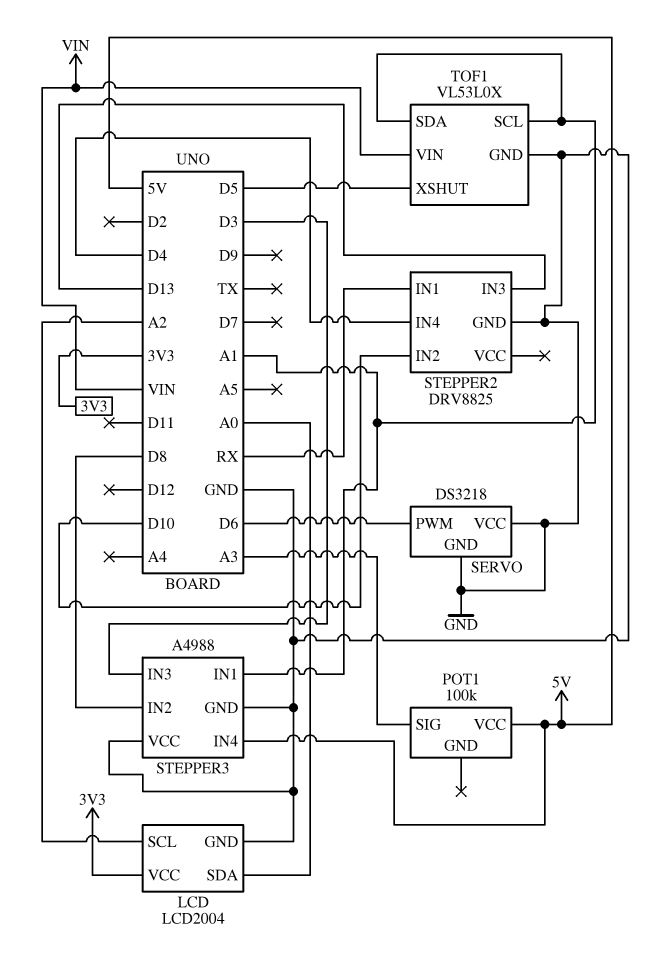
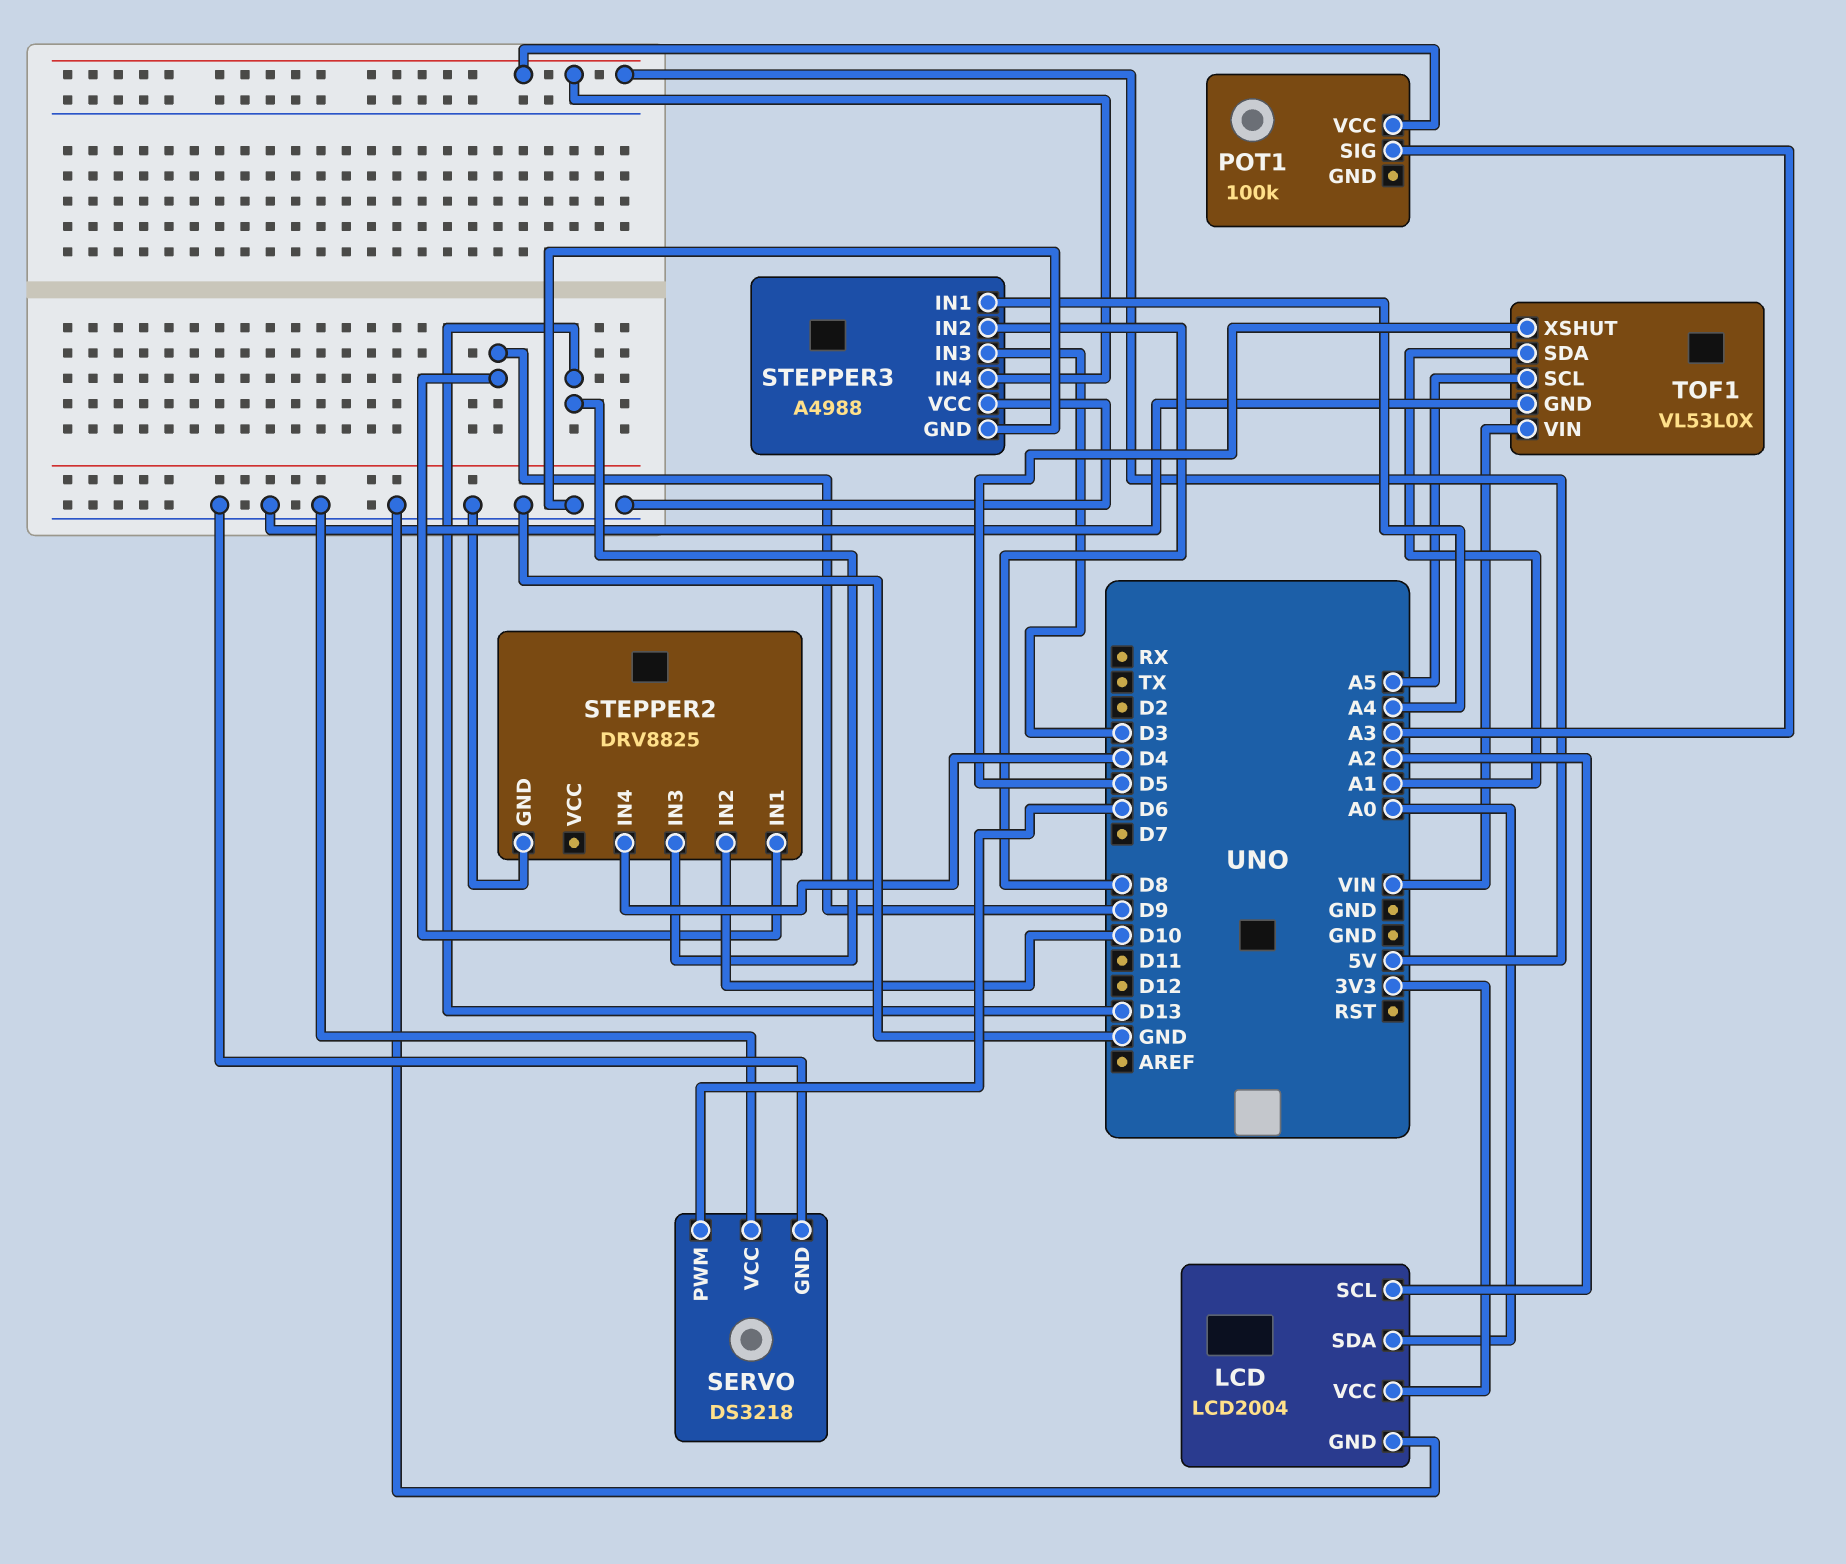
STEPPER2 pin IN1: RX -> D9
STEPPER3 pin IN1: A1 -> A4
TOF1 pin SCL: A1 -> A5

